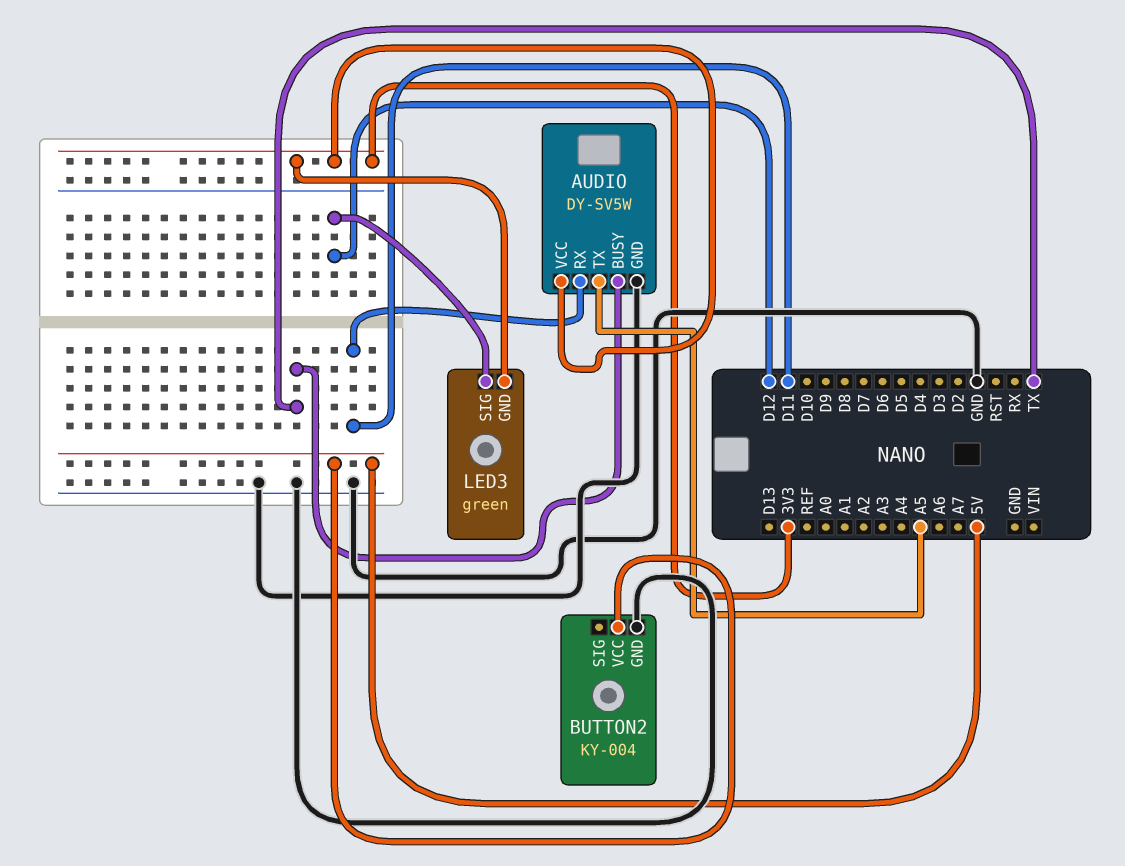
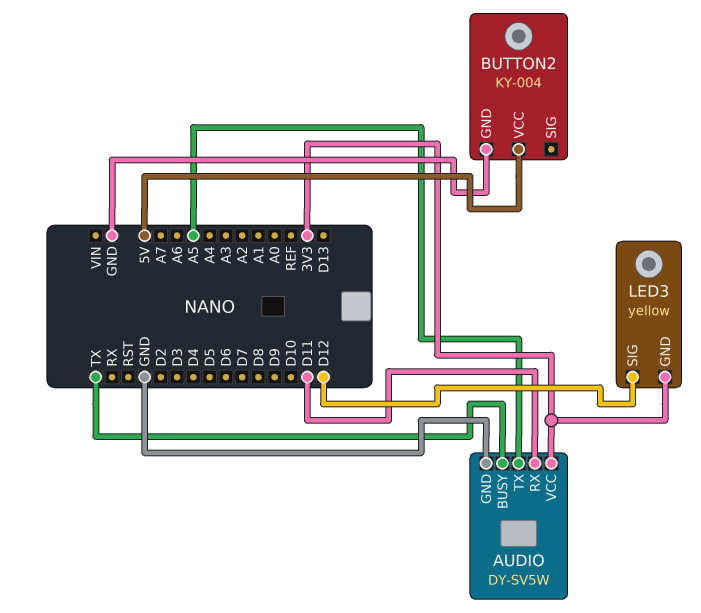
LED3: green -> yellow

